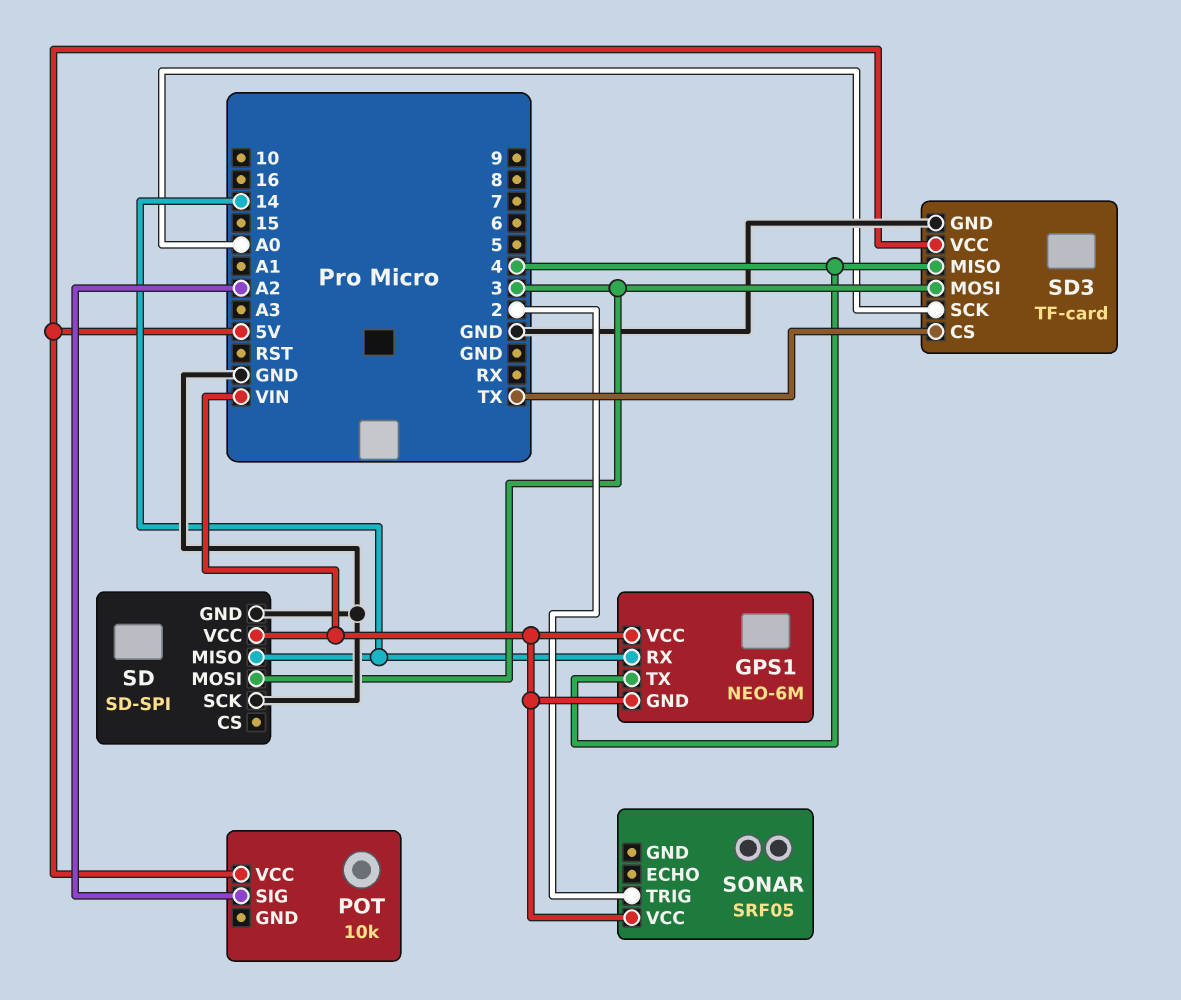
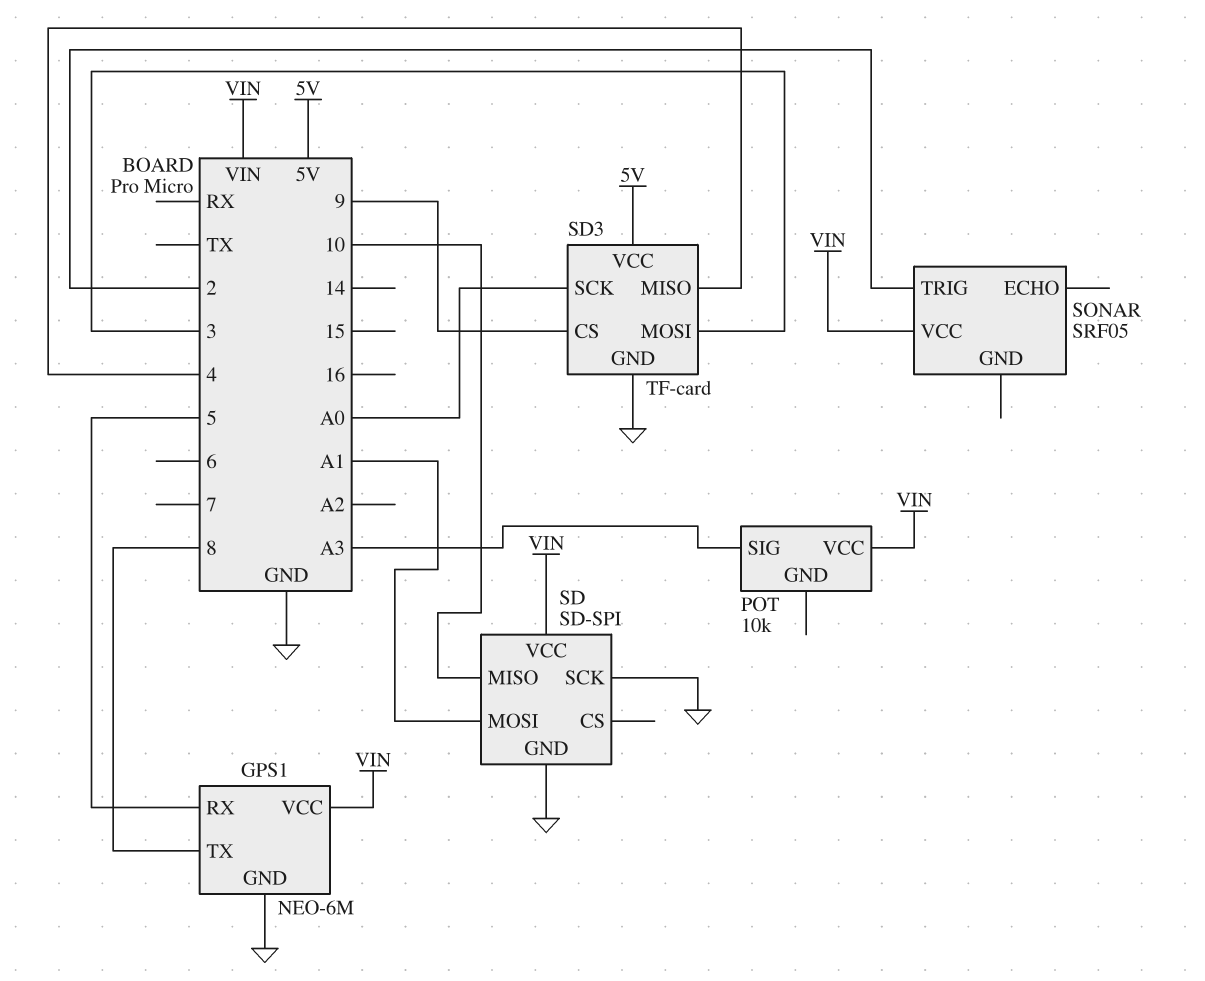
GPS1 pin GND: VIN -> GND
GPS1 pin RX: 14 -> 5
GPS1 pin TX: 4 -> 8
POT pin SIG: A2 -> A3
POT pin VCC: 5V -> VIN
SD pin MISO: 14 -> 10
SD pin MOSI: 3 -> A1
SD3 pin CS: TX -> 9

